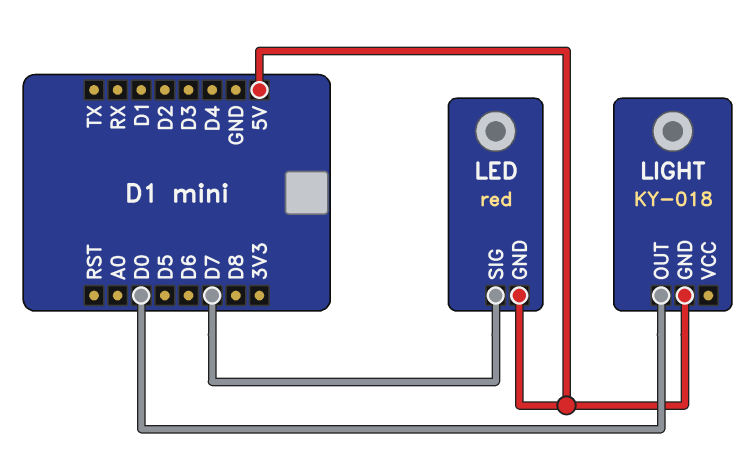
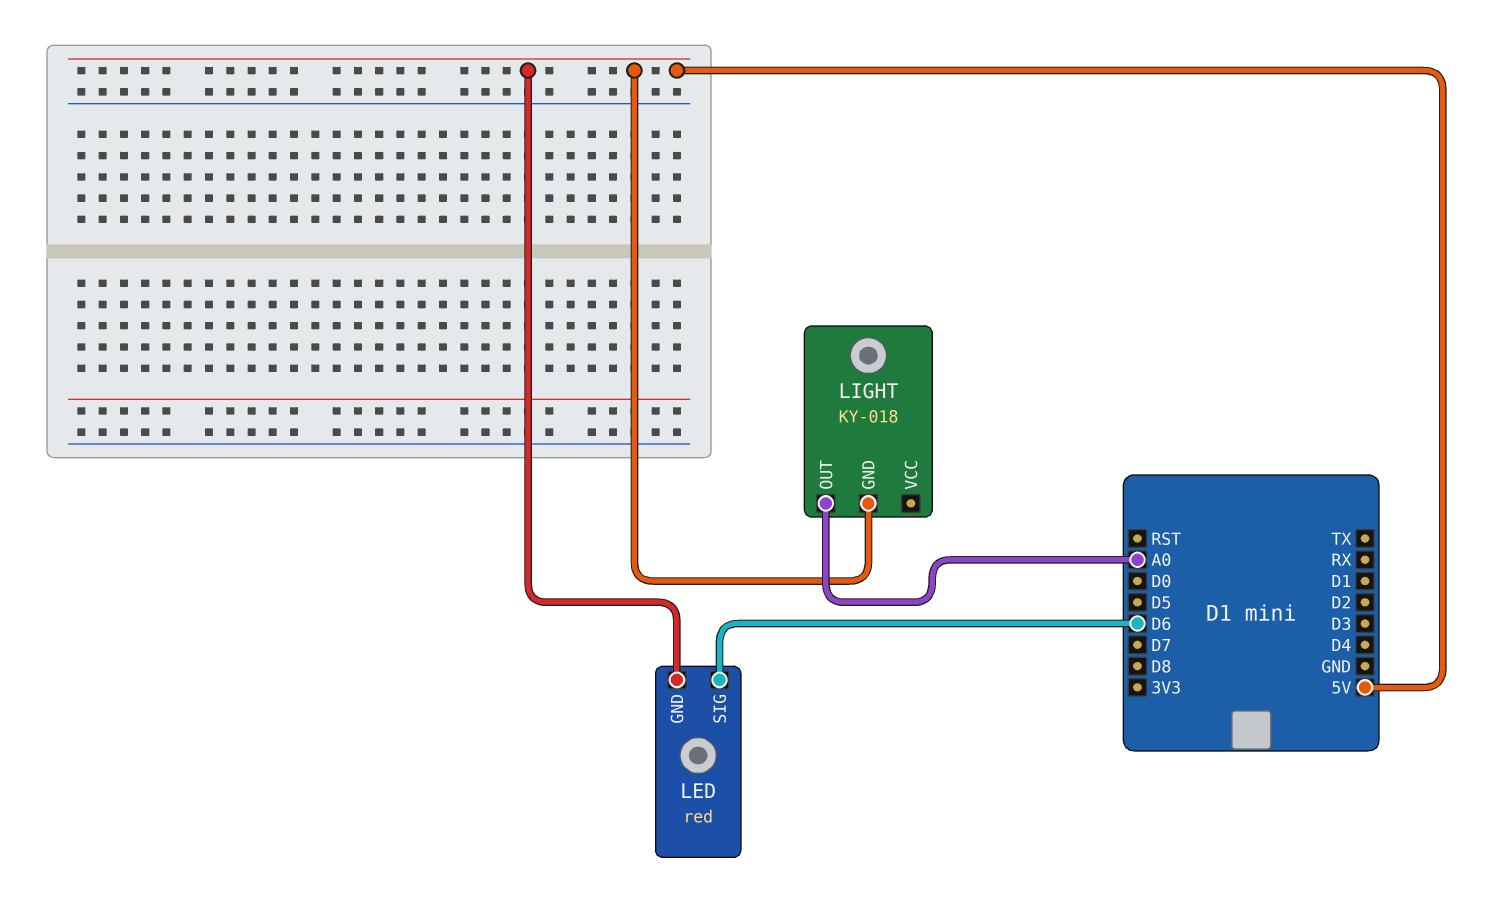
LED pin SIG: D7 -> D6
LIGHT pin OUT: D0 -> A0

